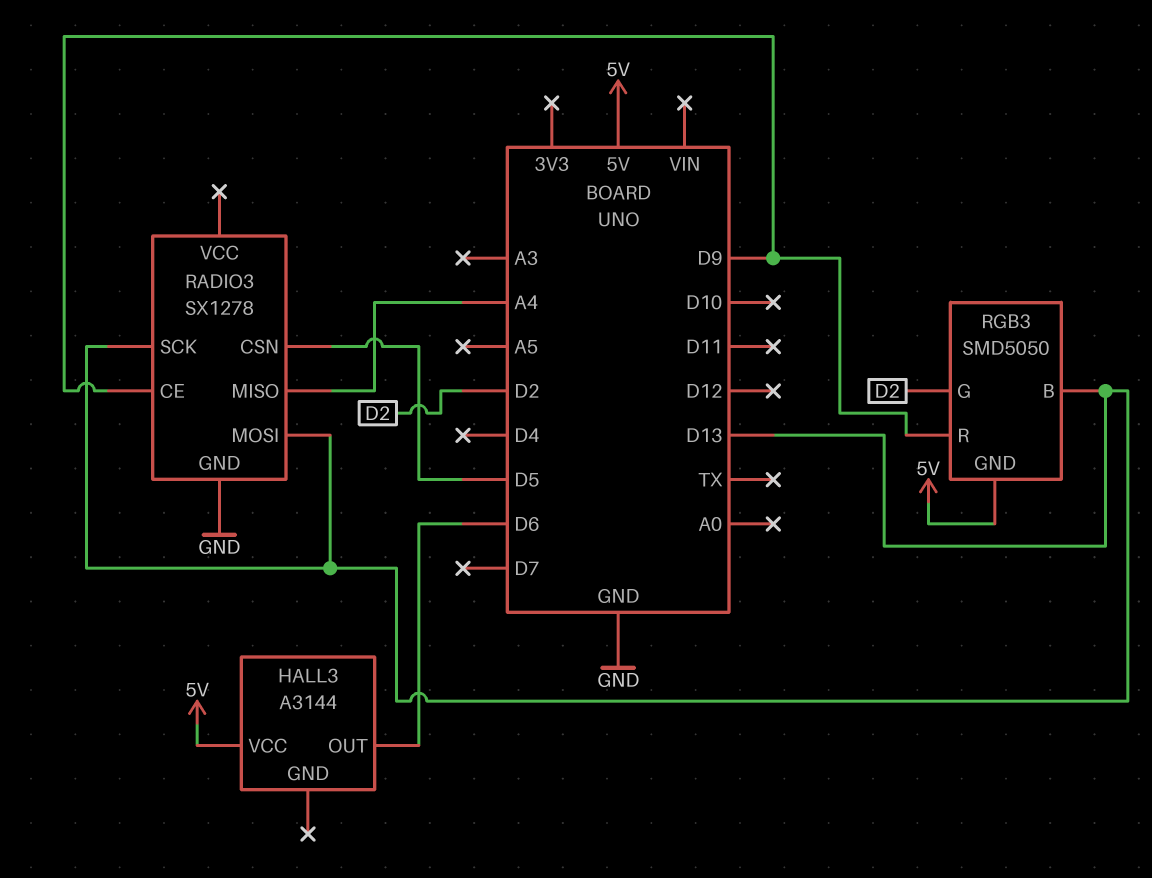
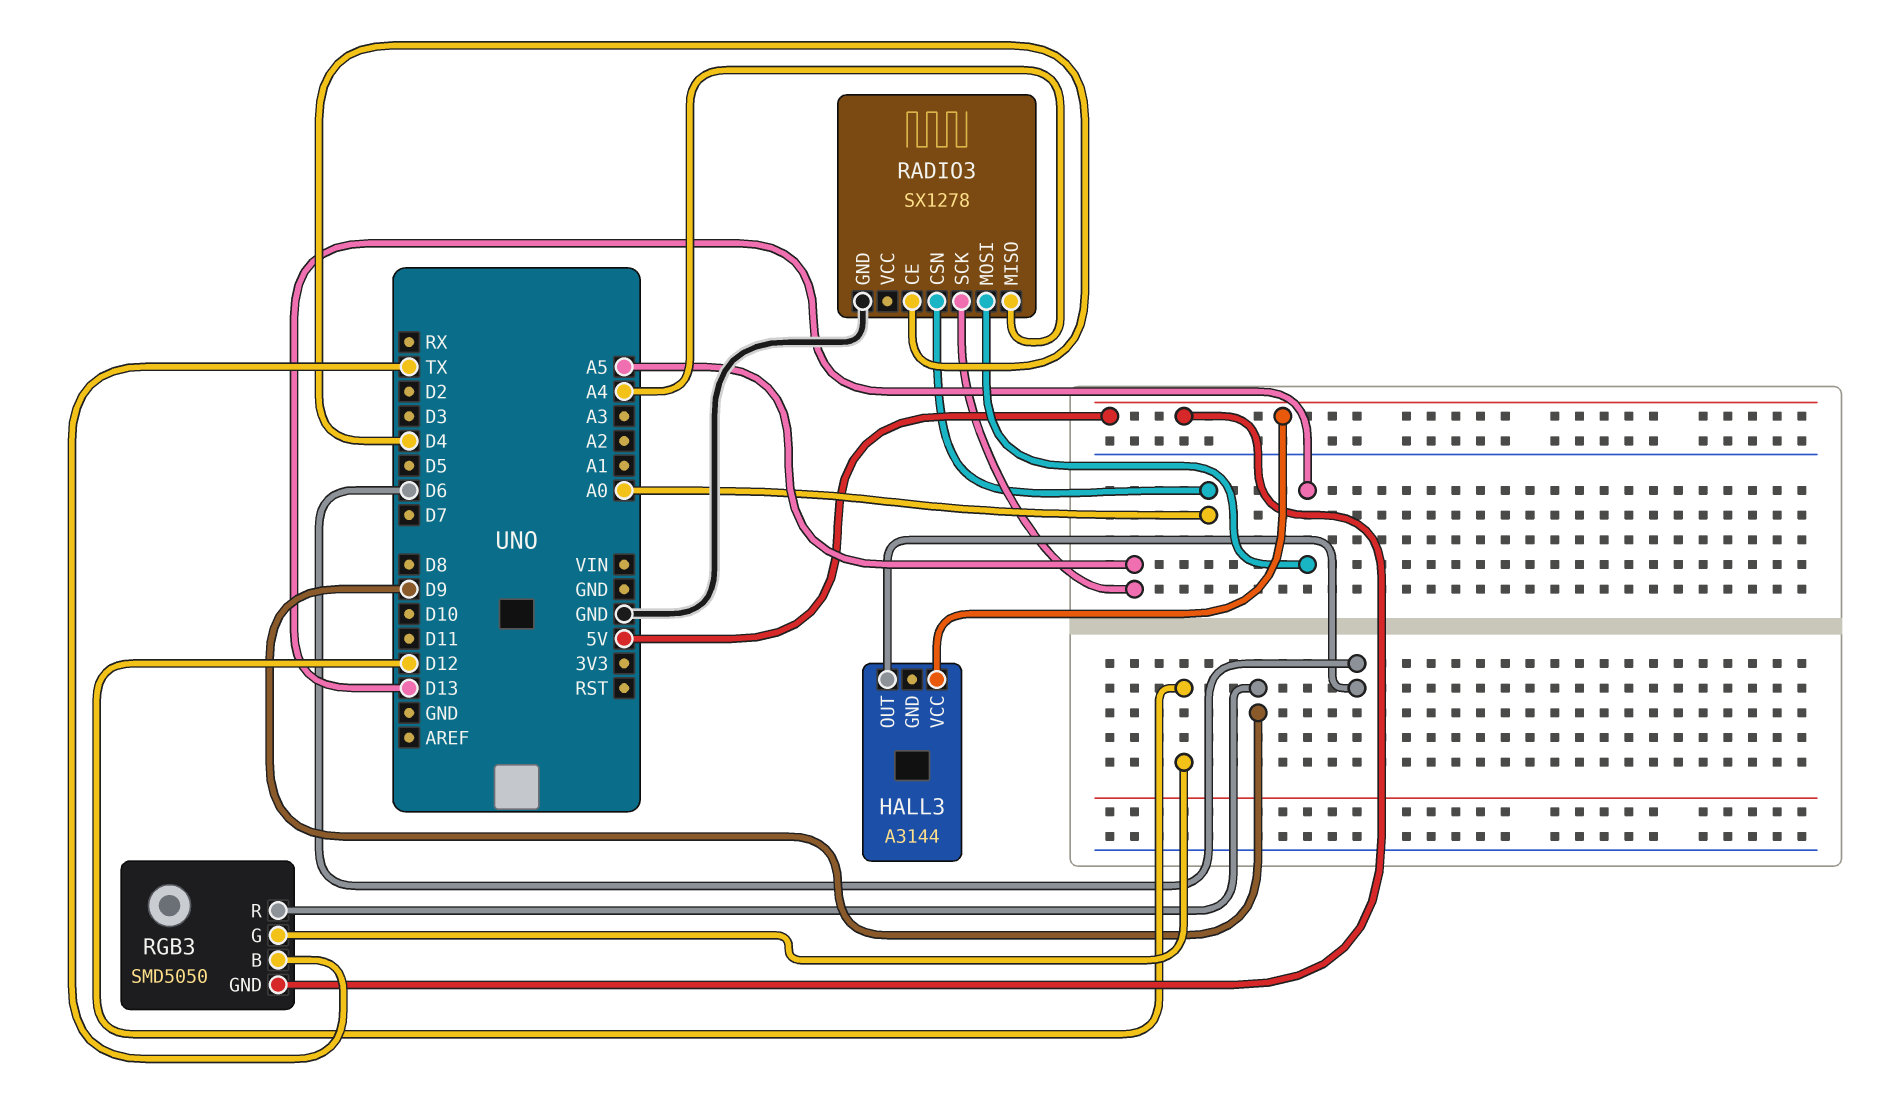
RADIO3 pin CE: D9 -> D4
RADIO3 pin CSN: D5 -> A0
RADIO3 pin SCK: D13 -> A5
RGB3 pin B: D13 -> TX
RGB3 pin G: D2 -> D12

